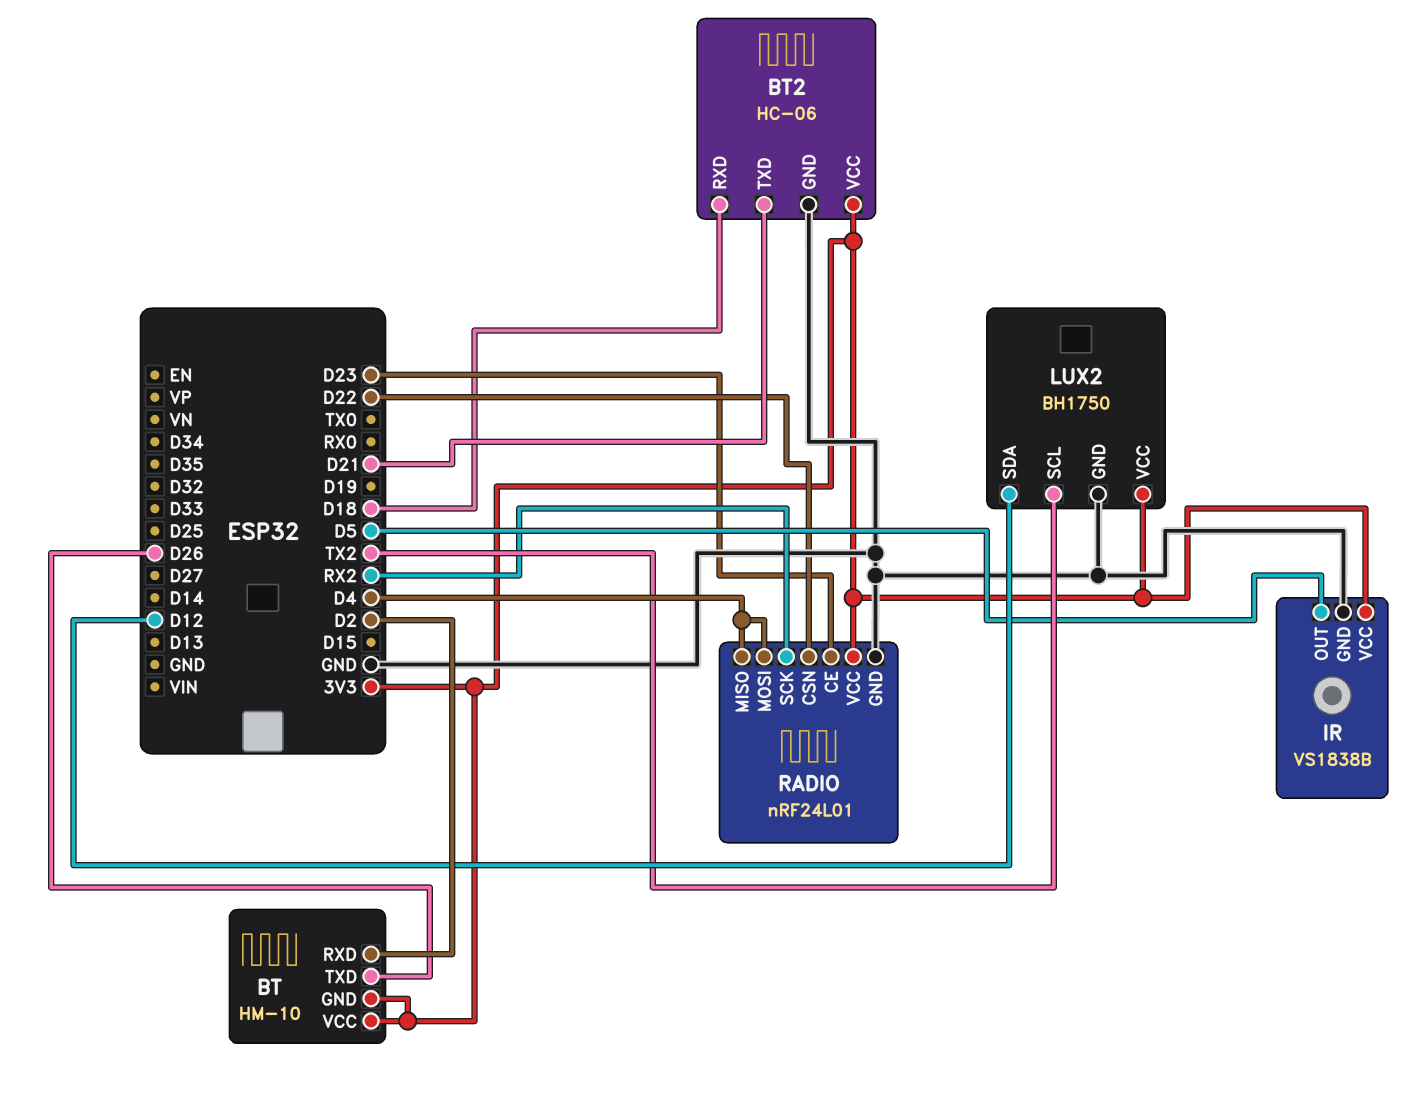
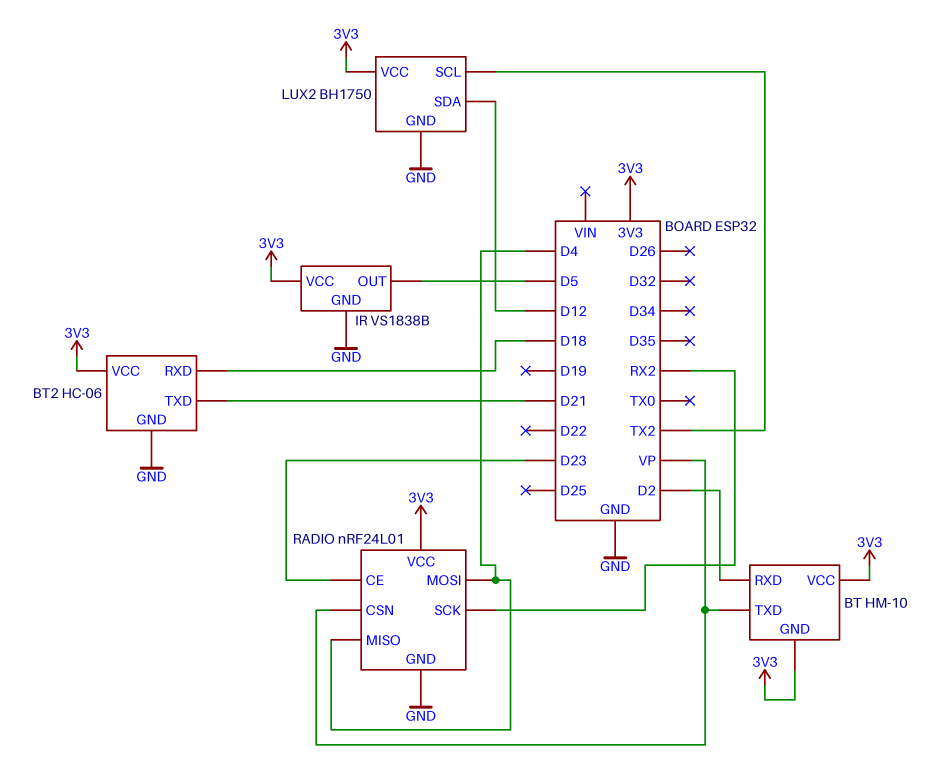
BT pin TXD: D26 -> VP
RADIO pin CSN: D22 -> VP

